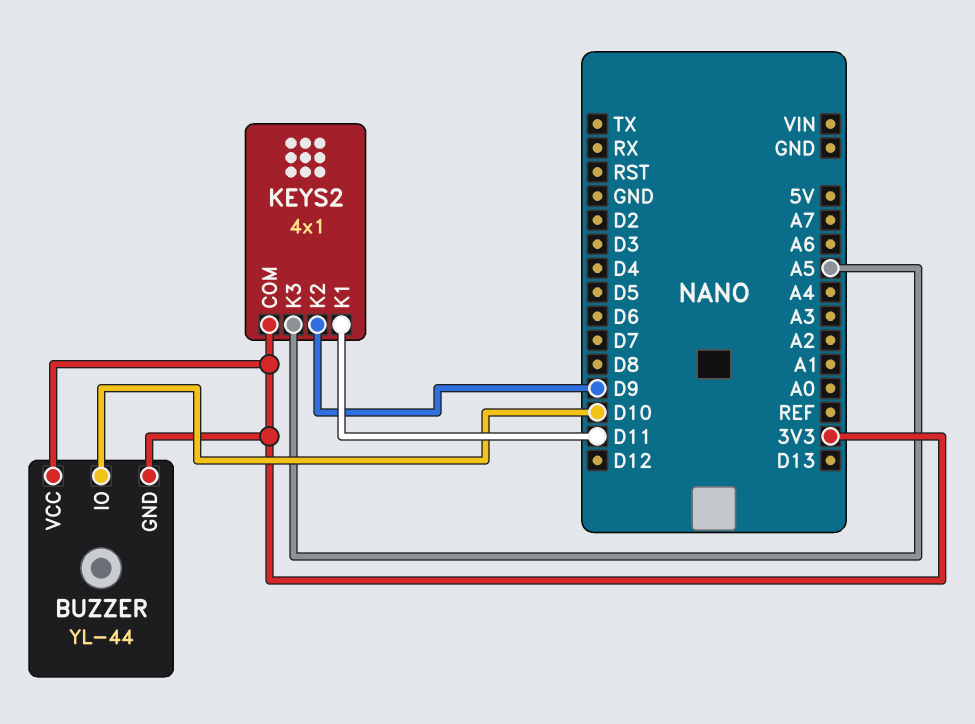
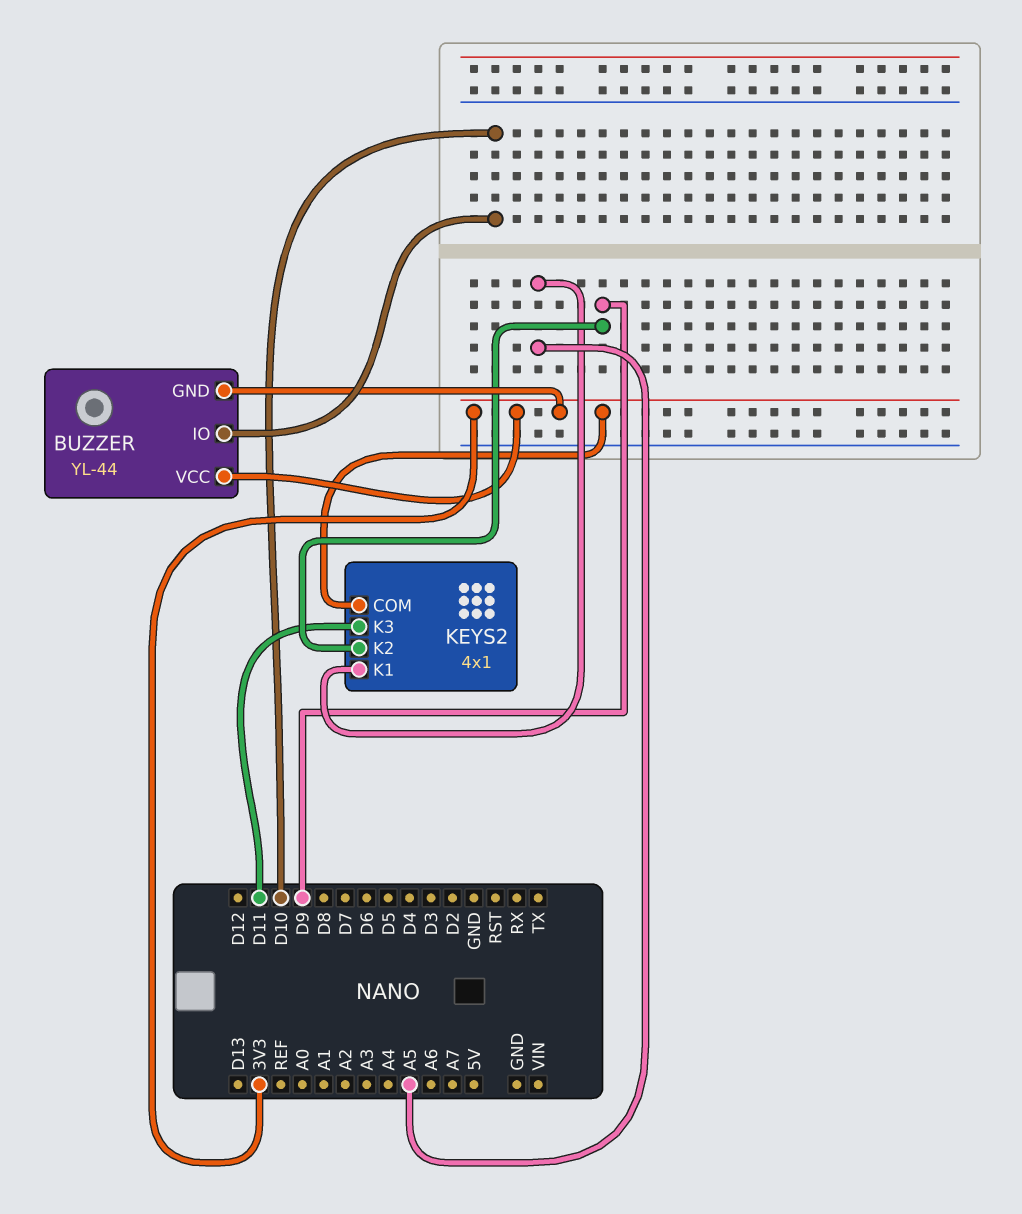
KEYS2 pin K1: D11 -> A5
KEYS2 pin K3: A5 -> D11

